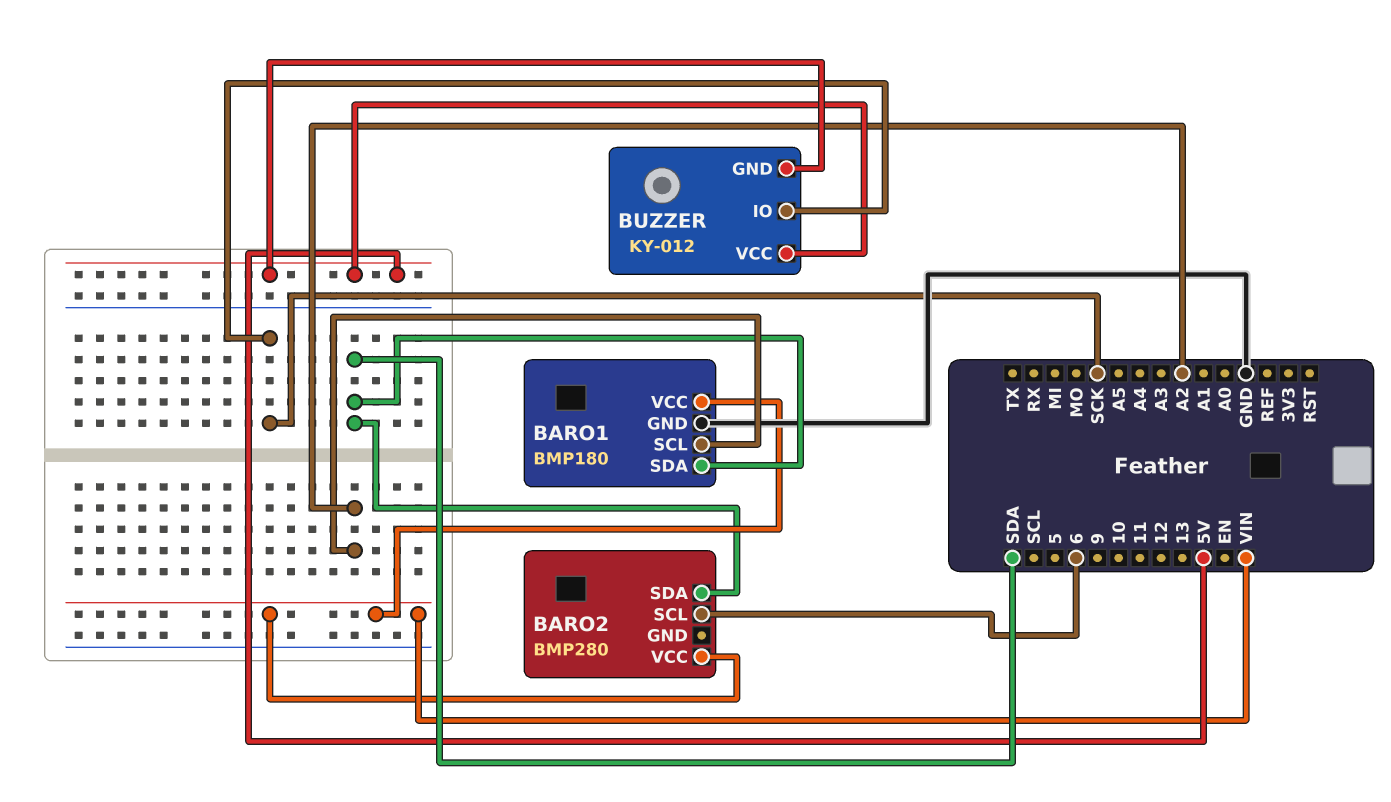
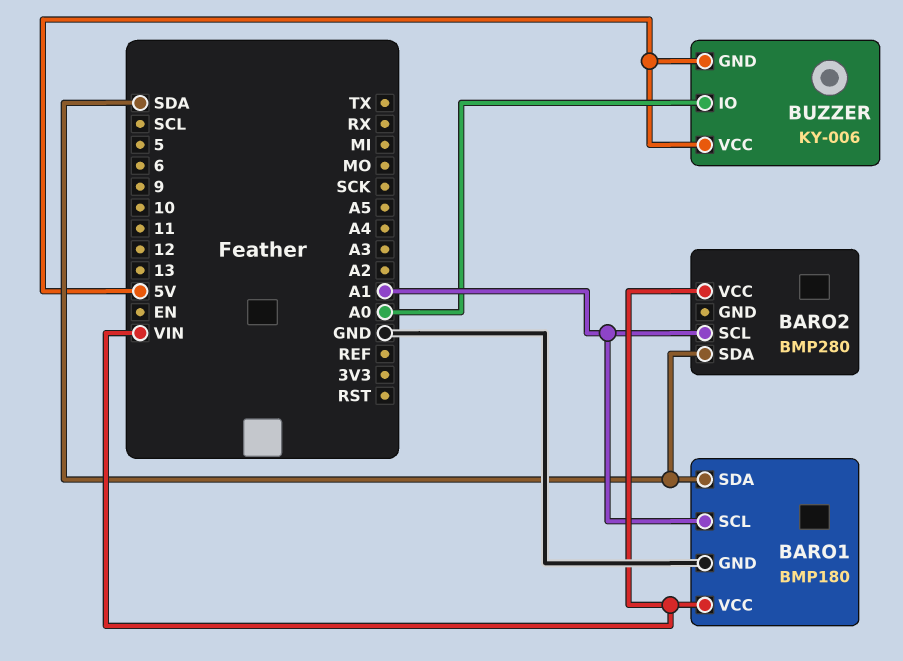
BARO1 pin SCL: A2 -> A1
BARO2 pin SCL: 6 -> A1
BUZZER: KY-012 -> KY-006
BUZZER pin IO: SCK -> A0

